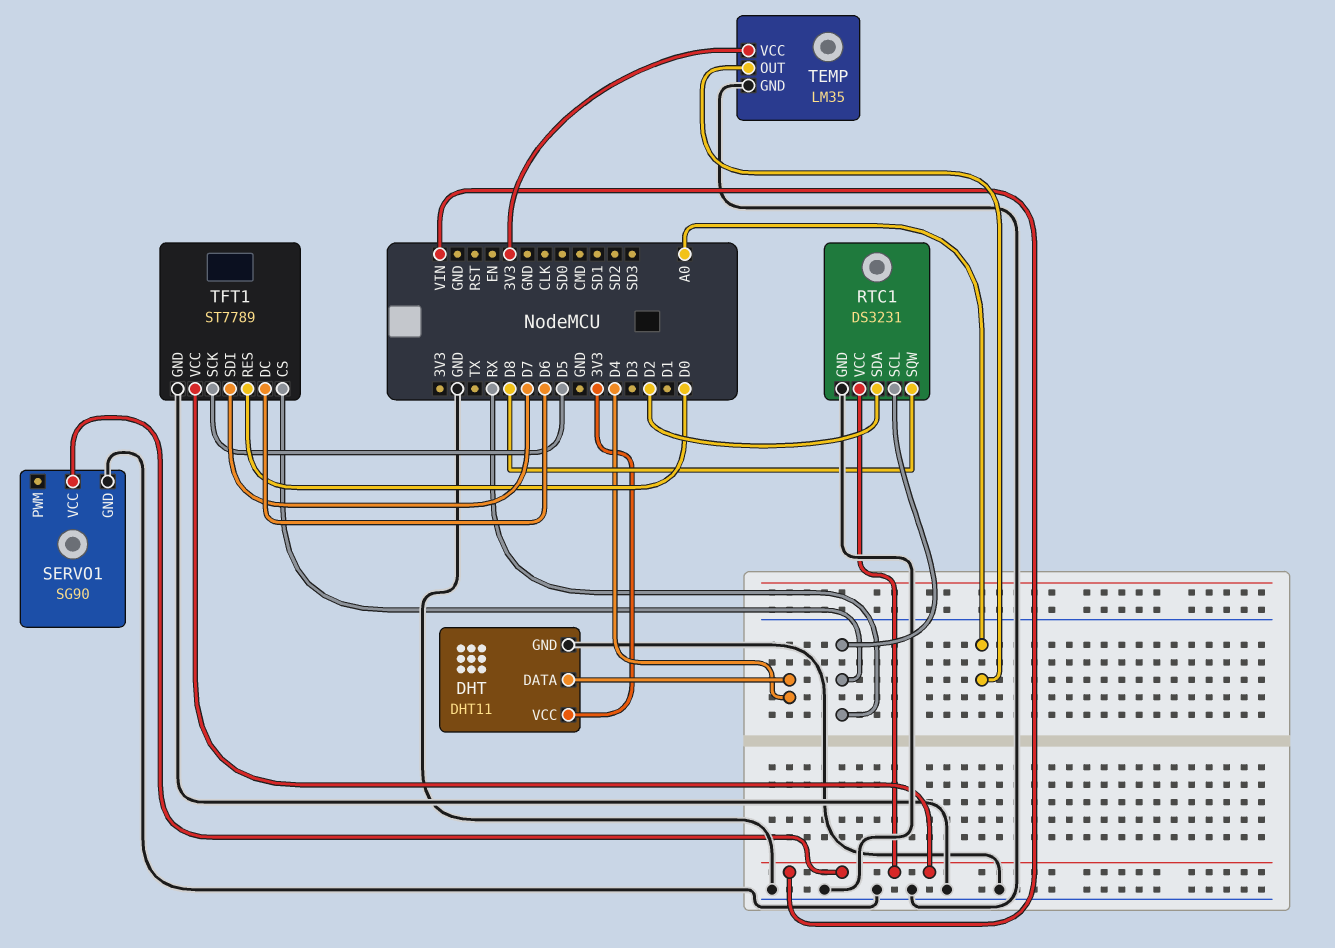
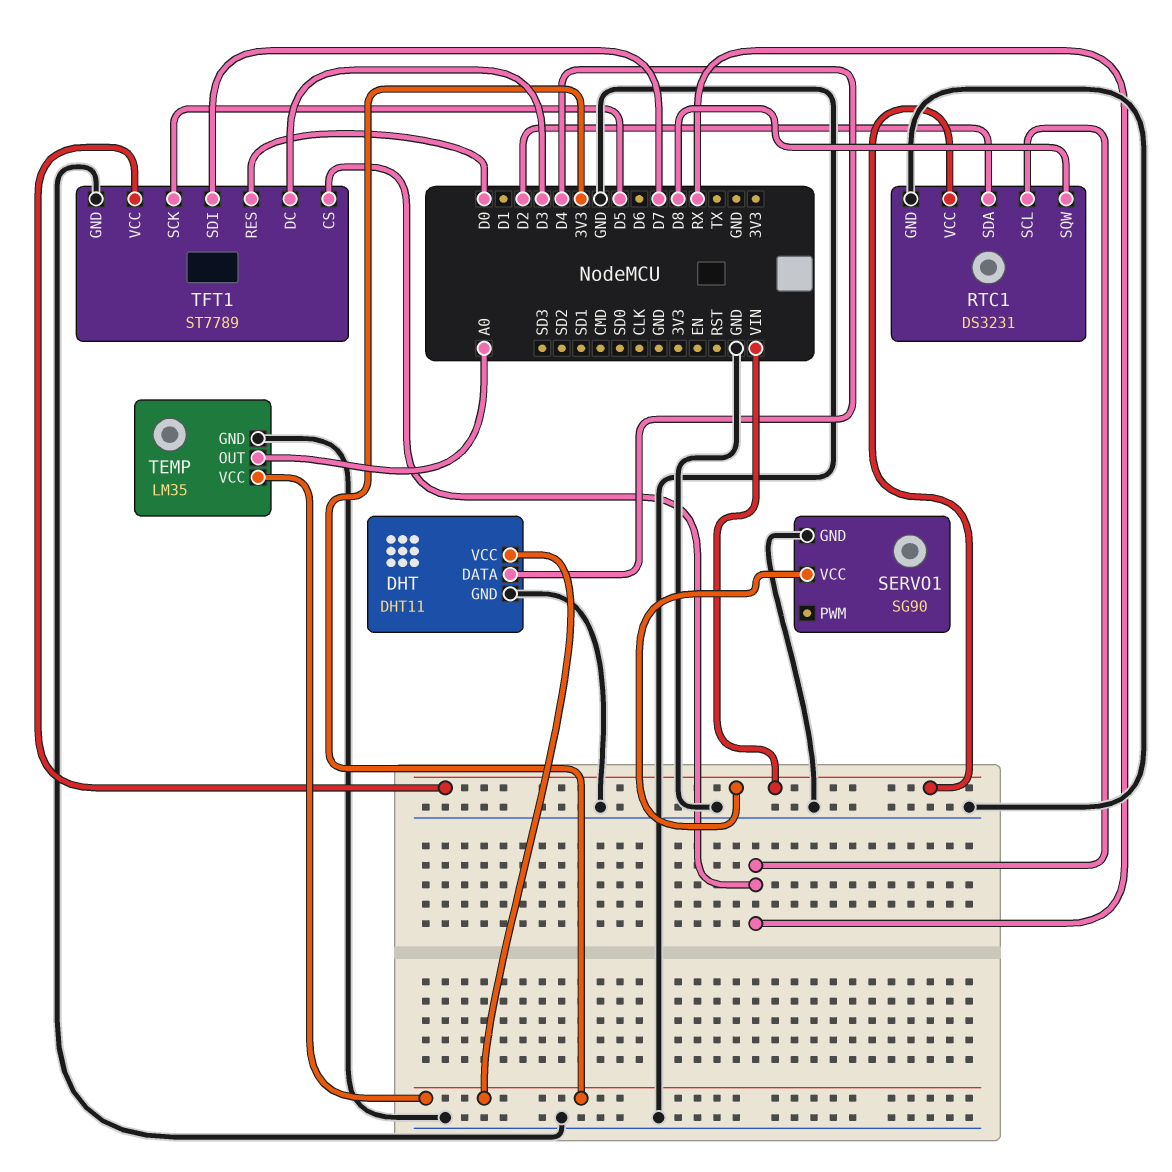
TFT1 pin DC: D6 -> D3

